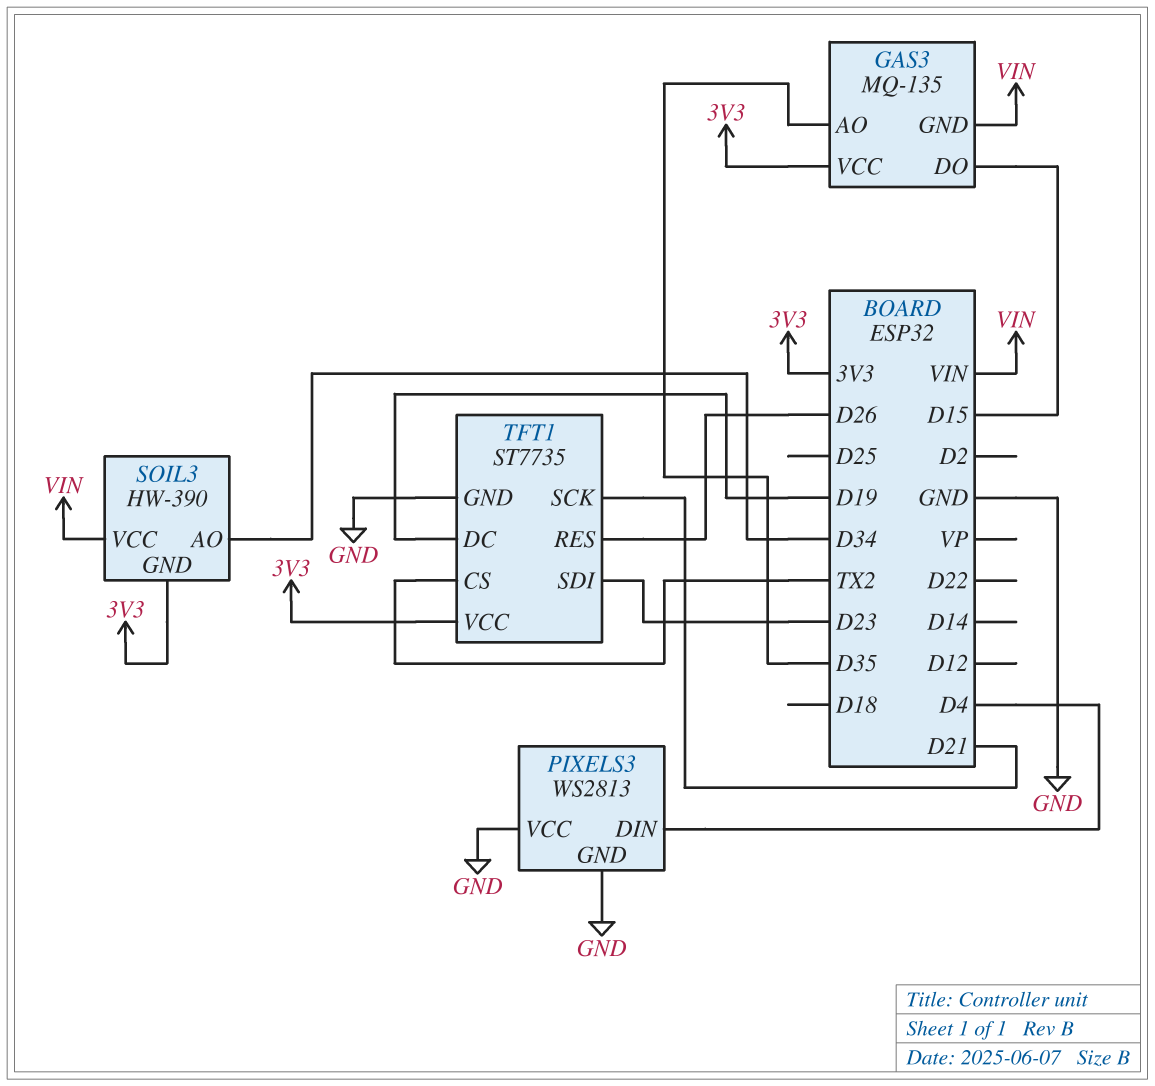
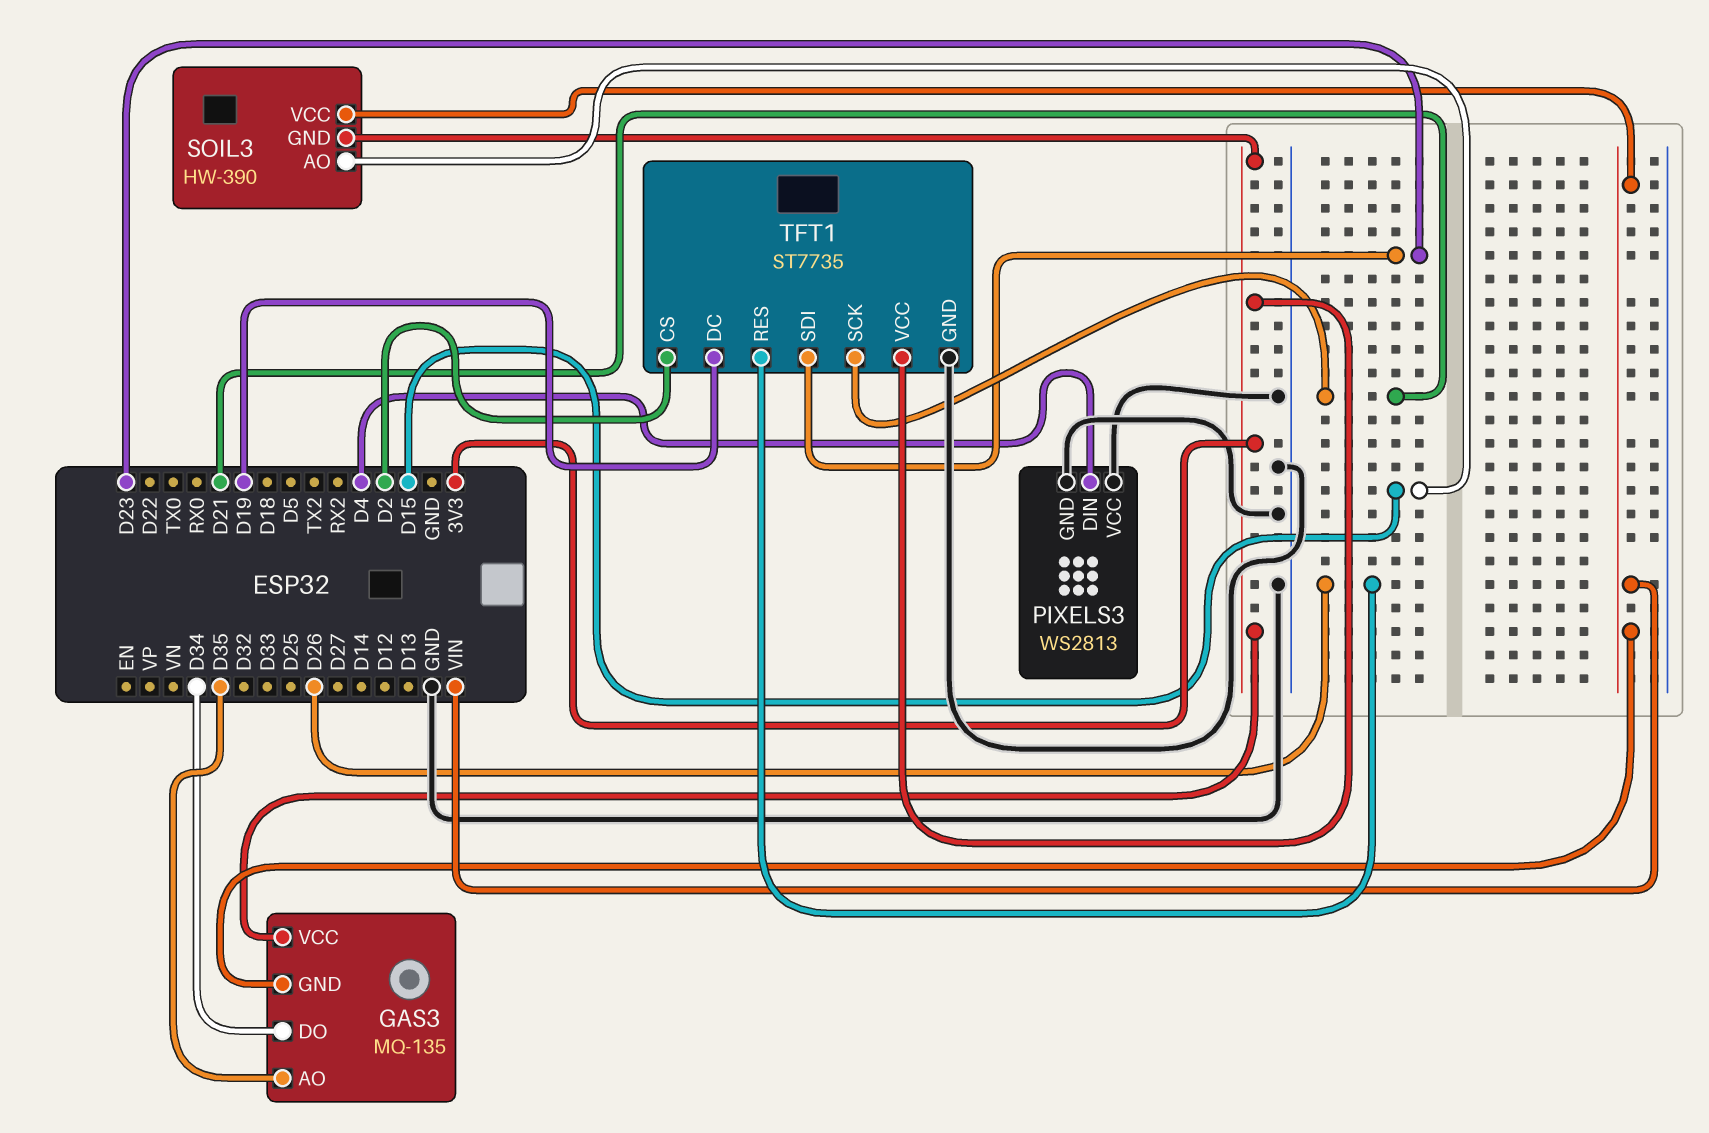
GAS3 pin DO: D15 -> D34
SOIL3 pin AO: D34 -> D15
TFT1 pin CS: TX2 -> D2

